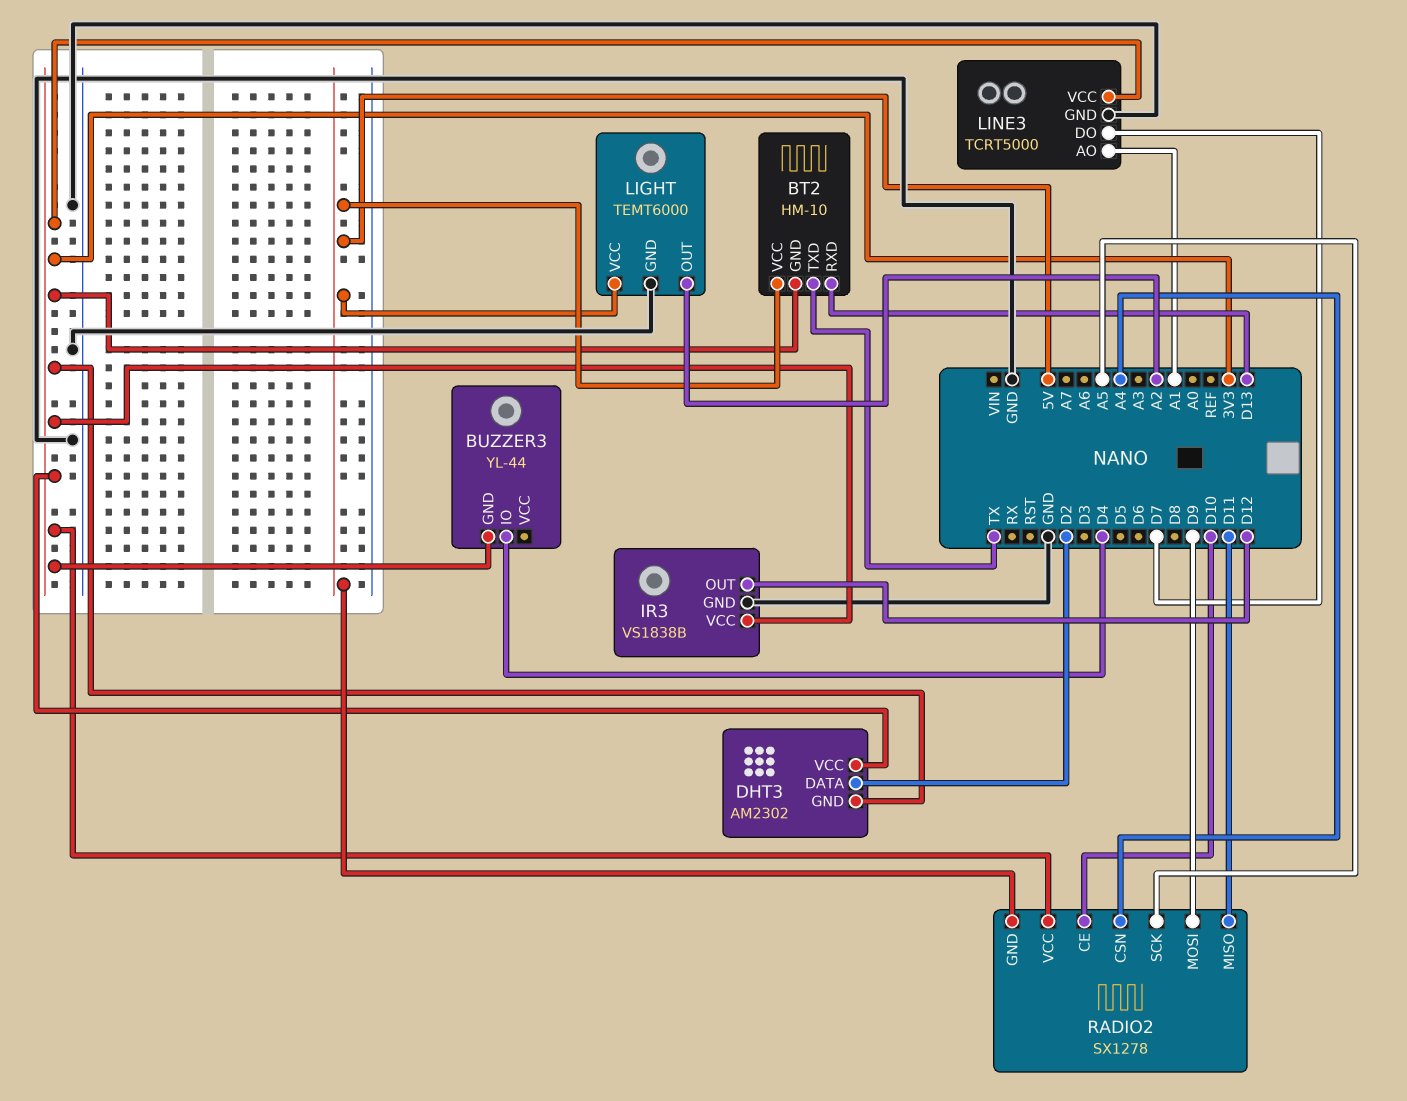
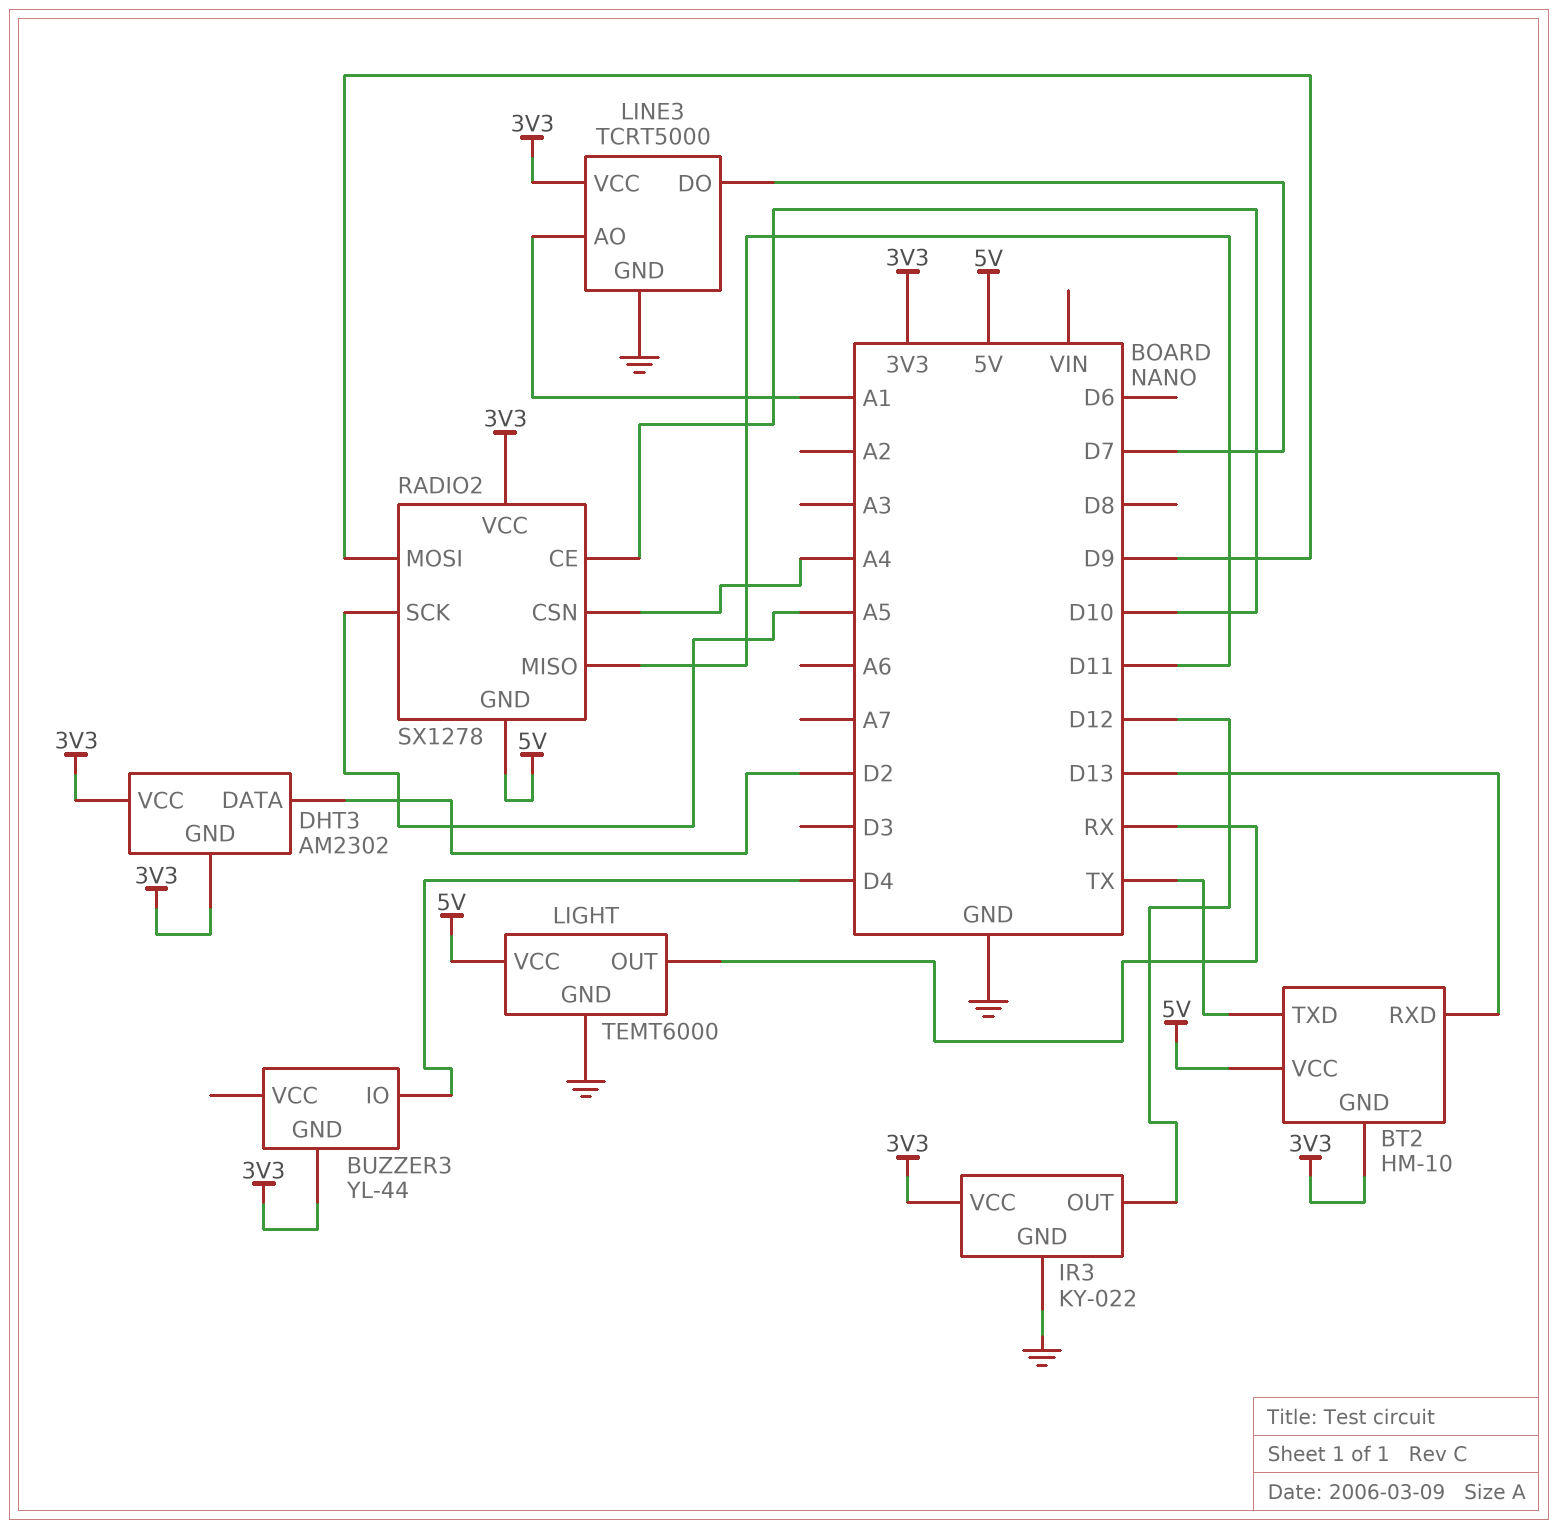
IR3: VS1838B -> KY-022
LIGHT pin OUT: A2 -> RX

